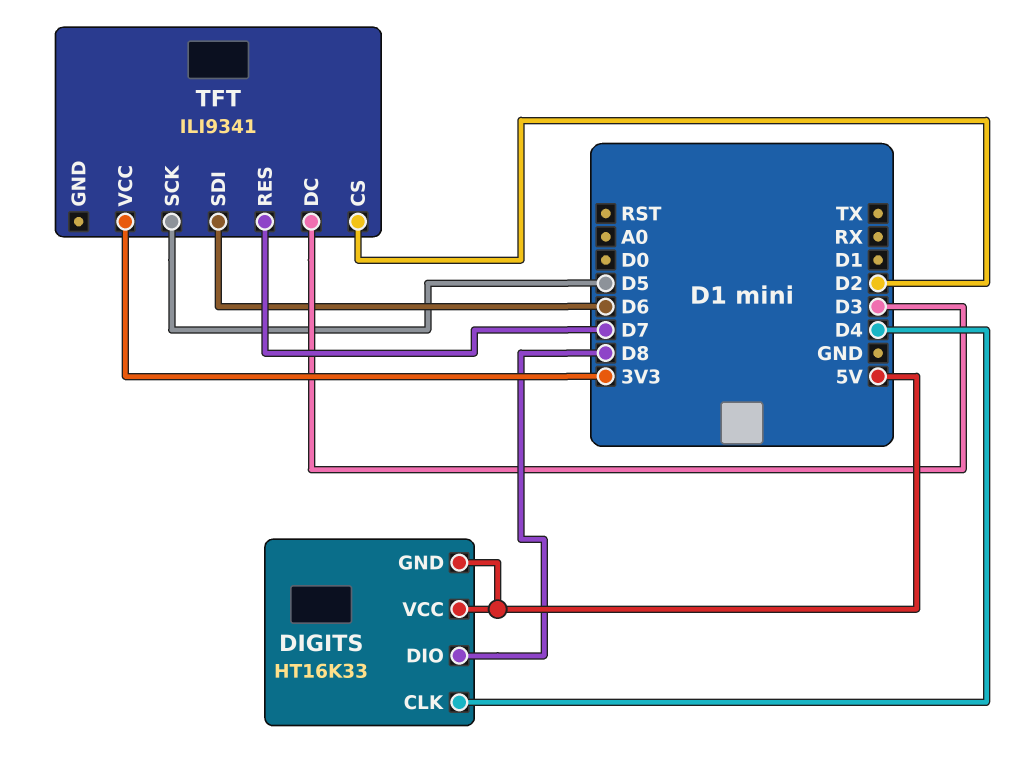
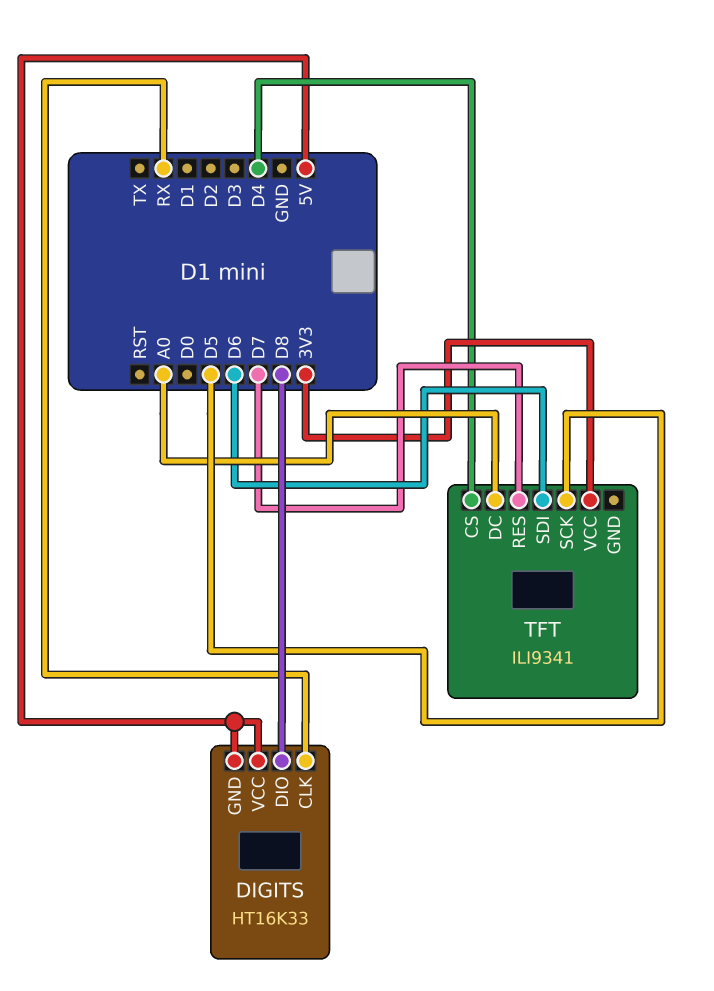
DIGITS pin CLK: D4 -> RX
TFT pin CS: D2 -> D4
TFT pin DC: D3 -> A0

